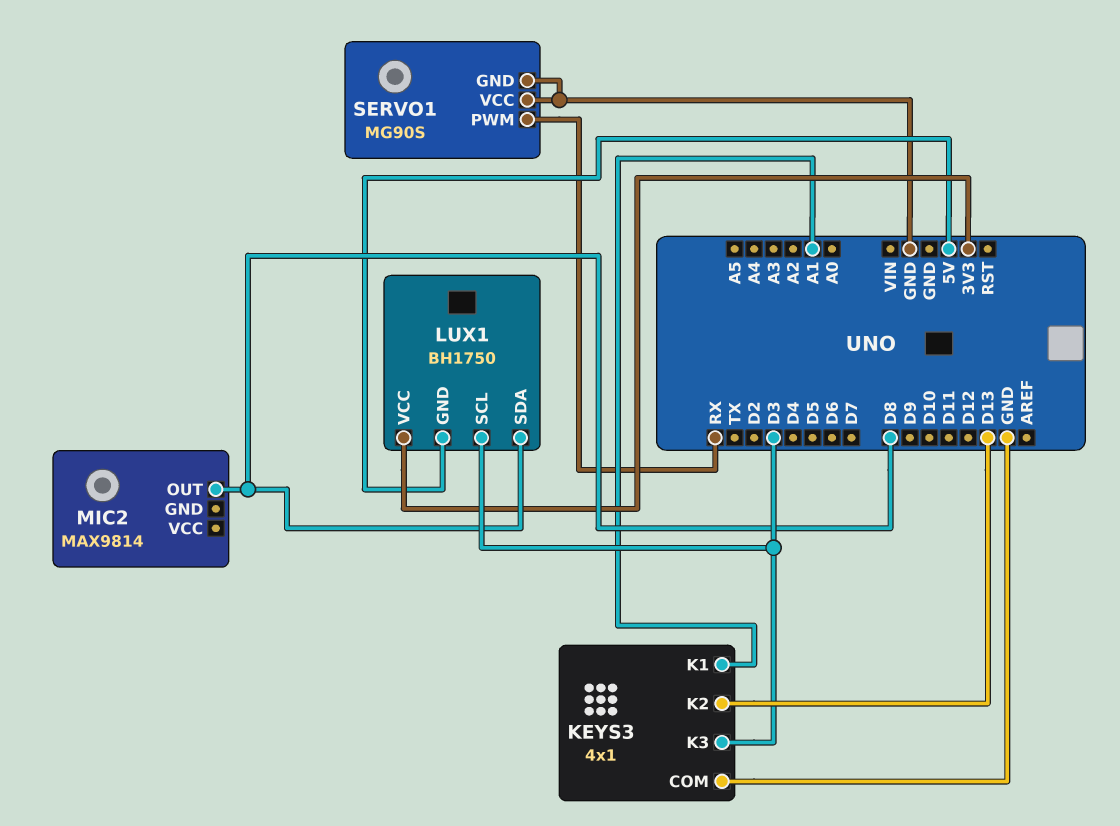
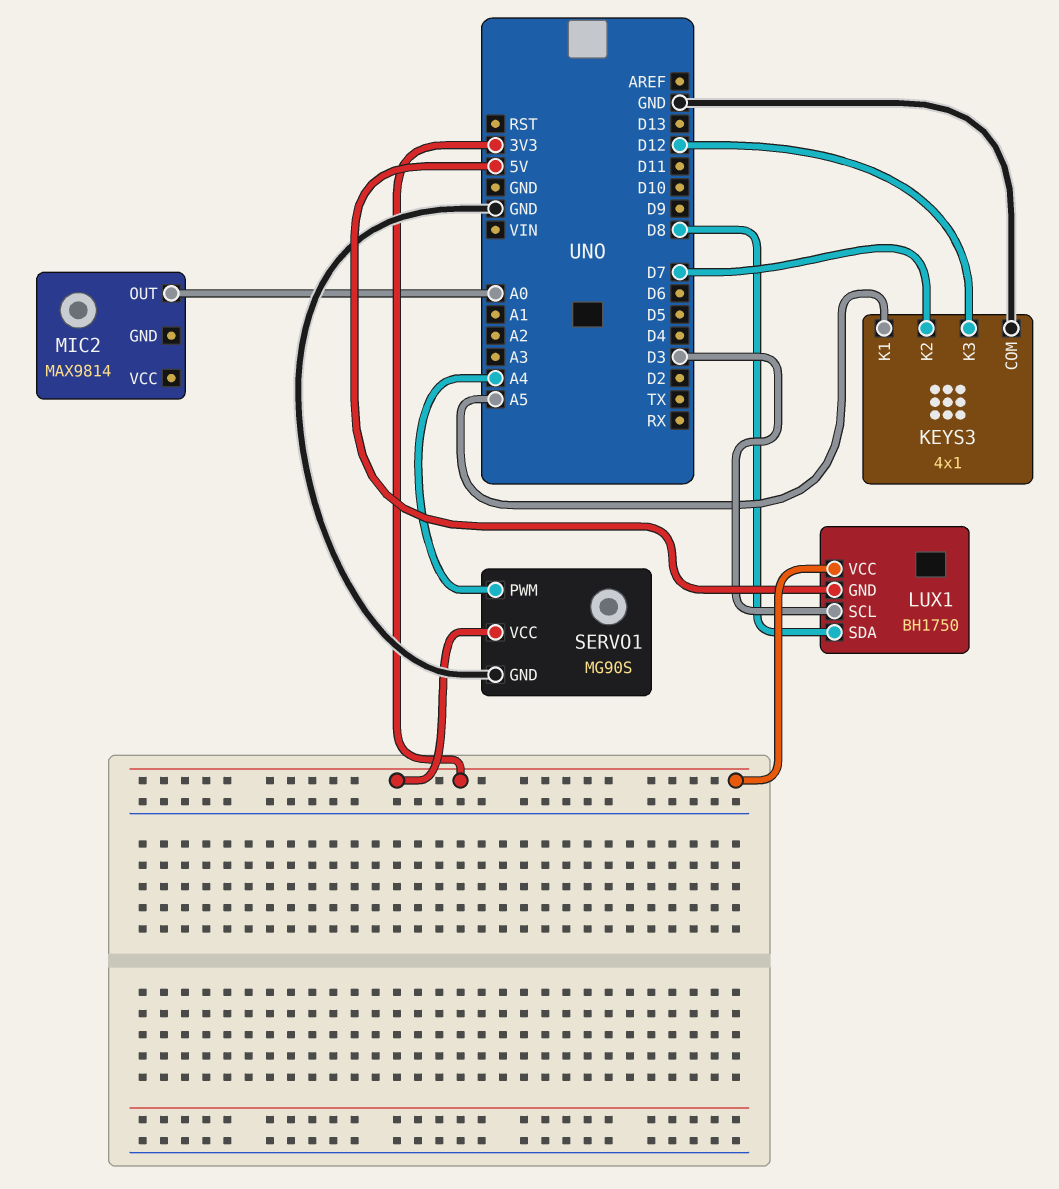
KEYS3 pin K1: A1 -> A5
KEYS3 pin K2: D13 -> D7
KEYS3 pin K3: D3 -> D12
MIC2 pin OUT: D8 -> A0
SERVO1 pin PWM: RX -> A4
SERVO1 pin VCC: GND -> 3V3

